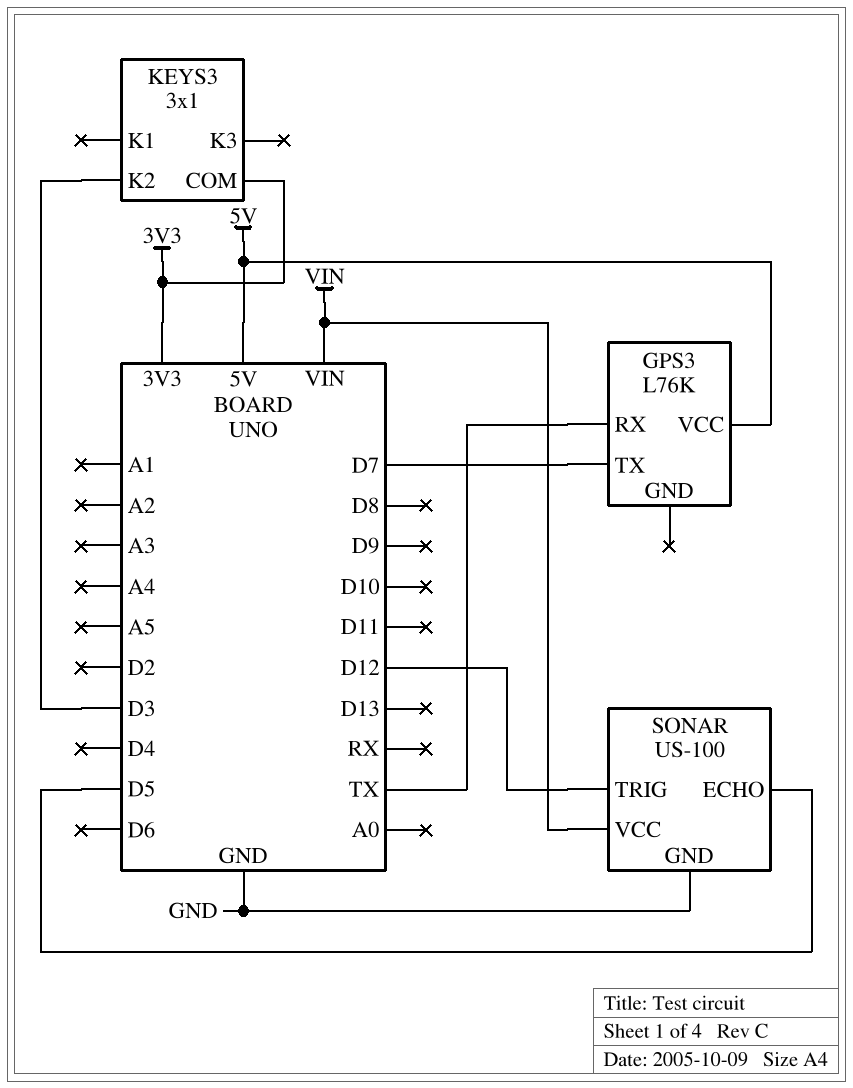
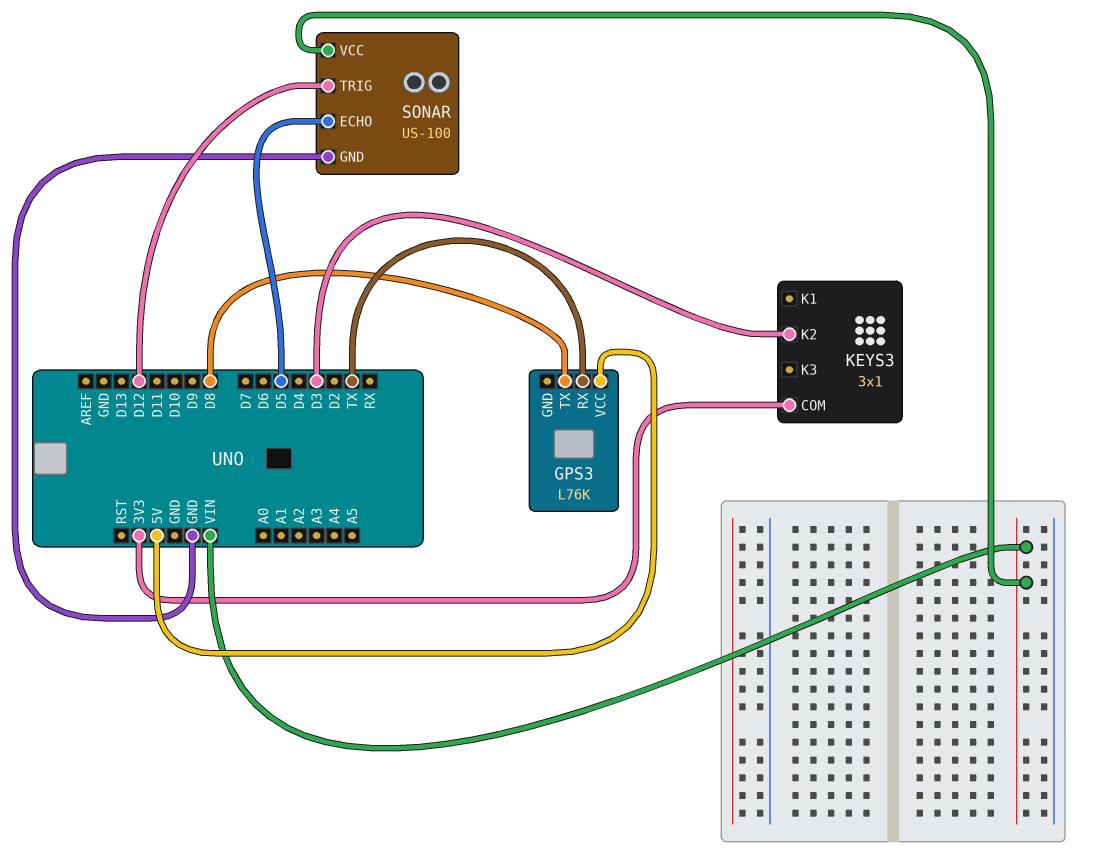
GPS3 pin TX: D7 -> D8

